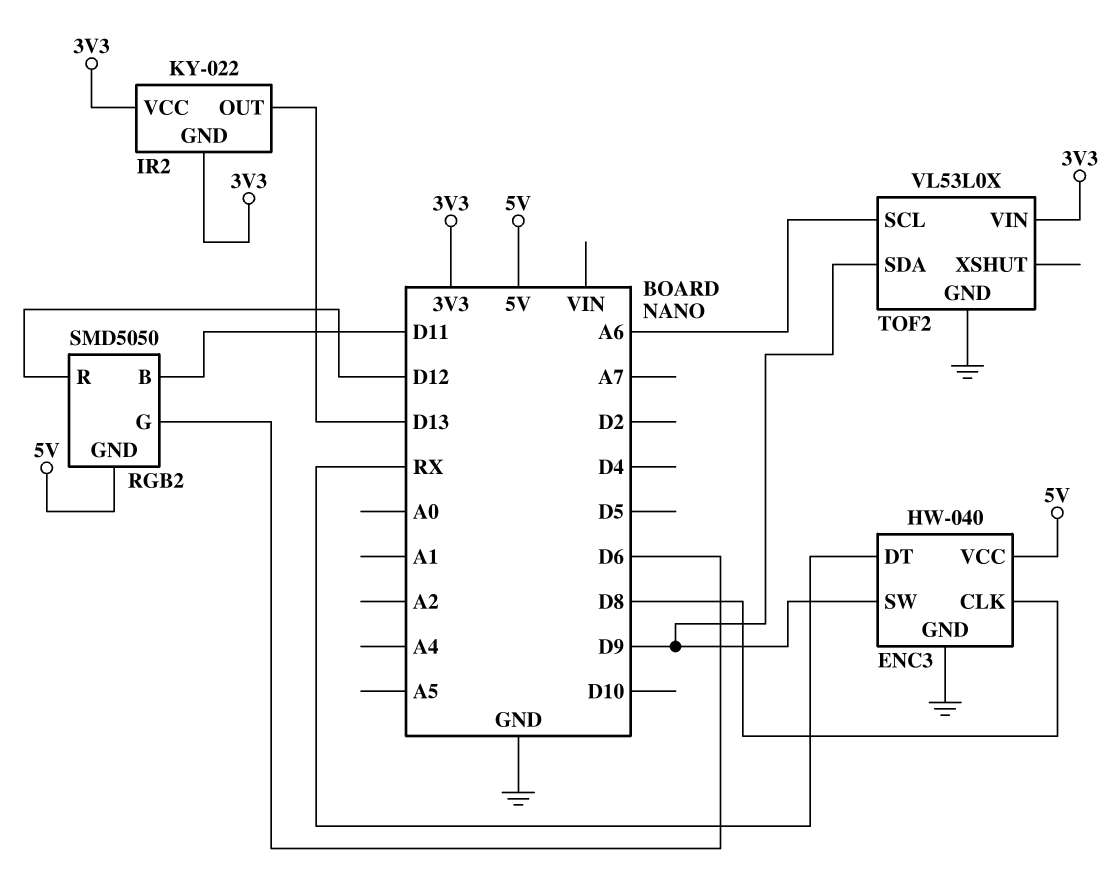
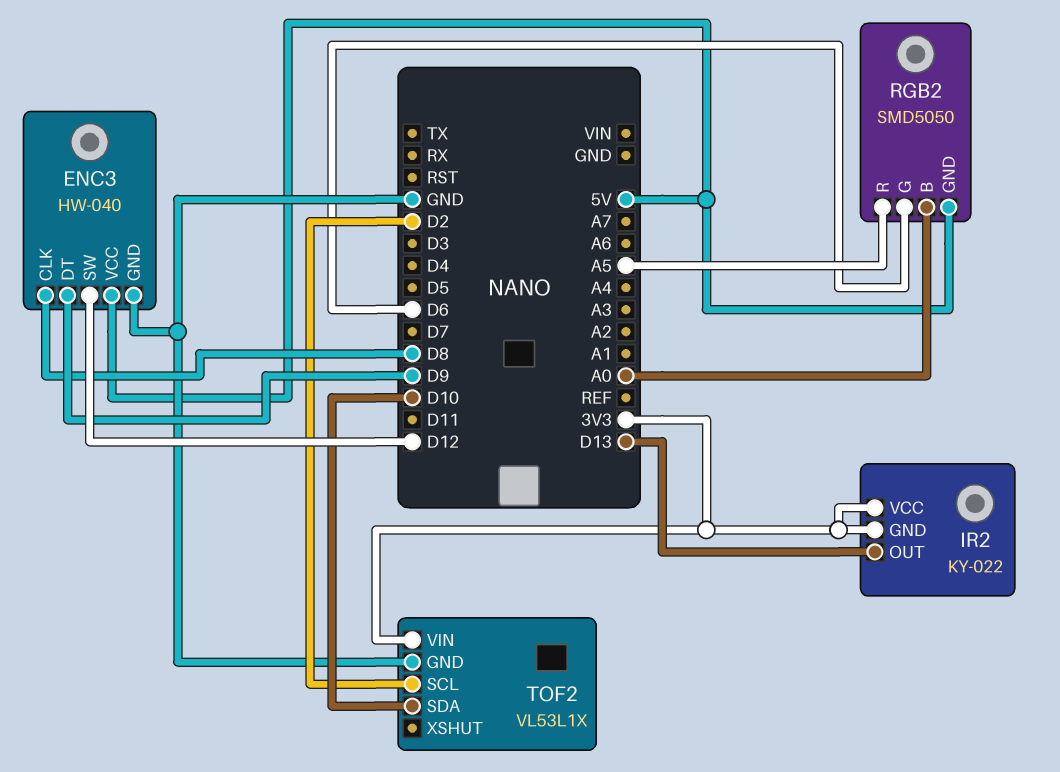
ENC3 pin DT: RX -> D9
ENC3 pin SW: D9 -> D12
RGB2 pin B: D11 -> A0
RGB2 pin R: D12 -> A5
TOF2: VL53L0X -> VL53L1X
TOF2 pin SCL: A6 -> D2
TOF2 pin SDA: D9 -> D10

